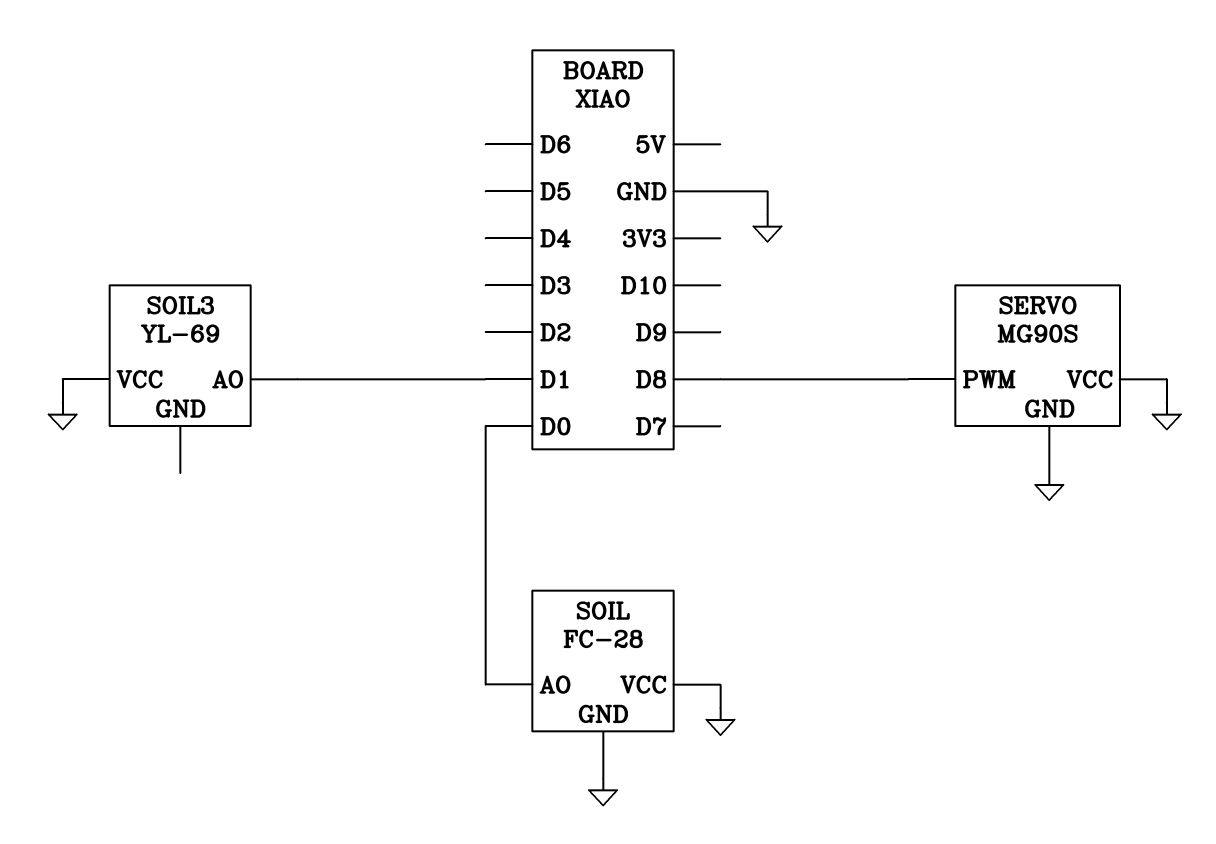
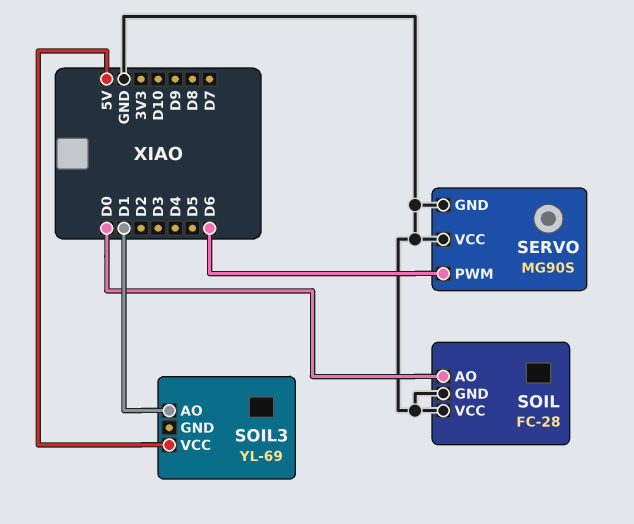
SERVO pin PWM: D8 -> D6
SOIL3 pin VCC: GND -> 5V

